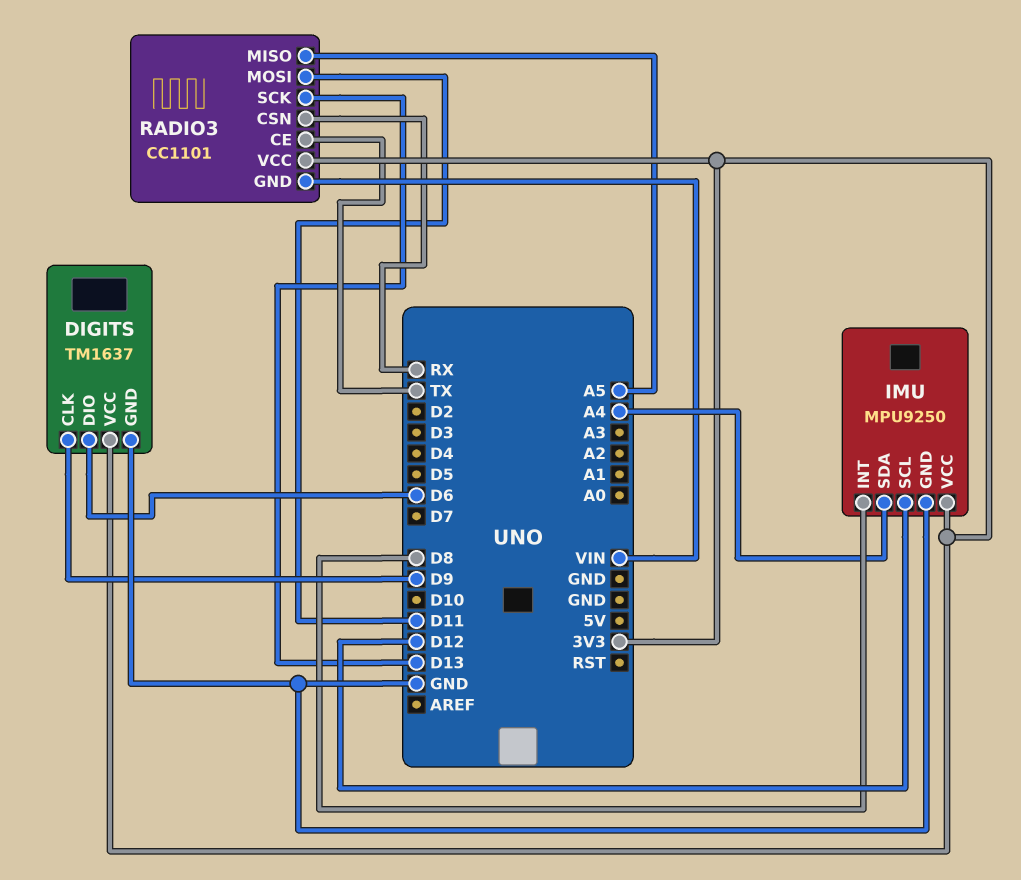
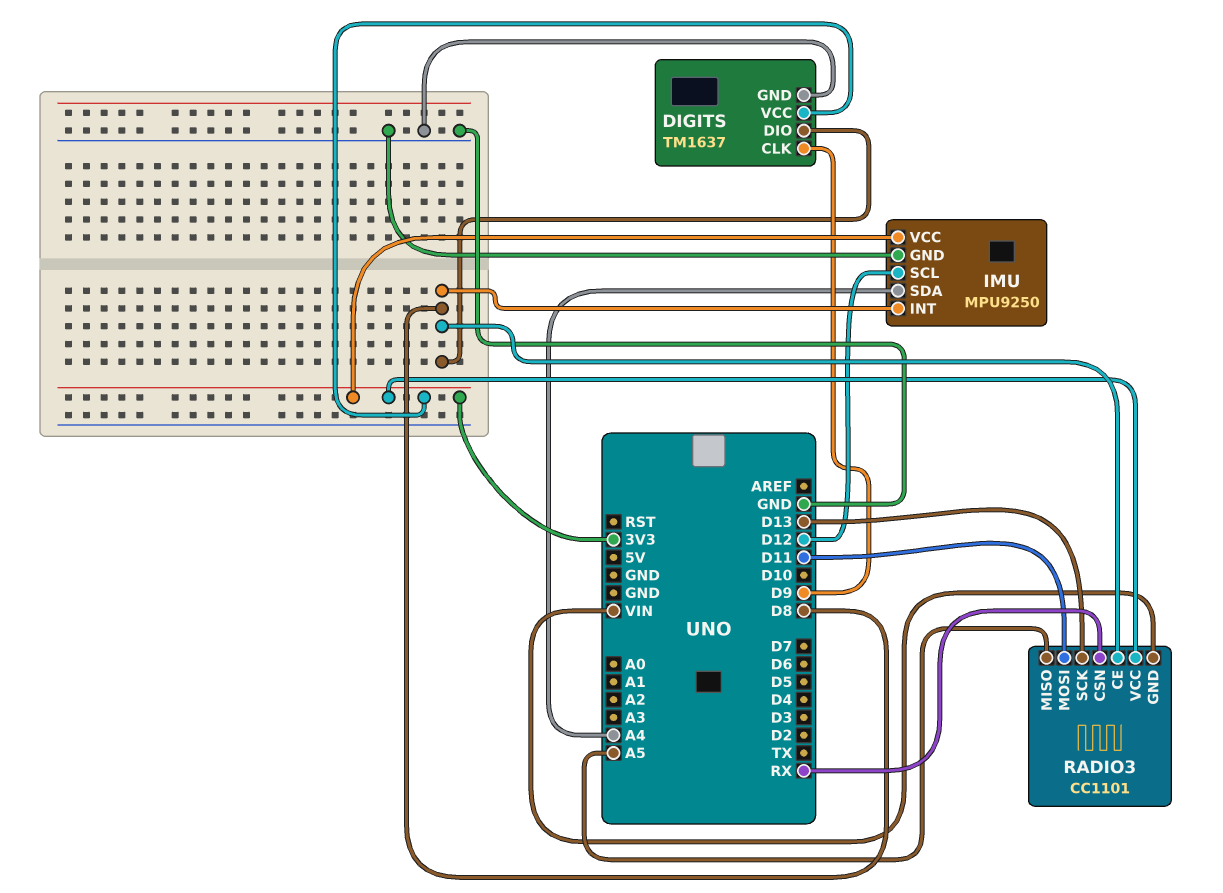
DIGITS pin DIO: D6 -> D8
RADIO3 pin CE: TX -> D8

